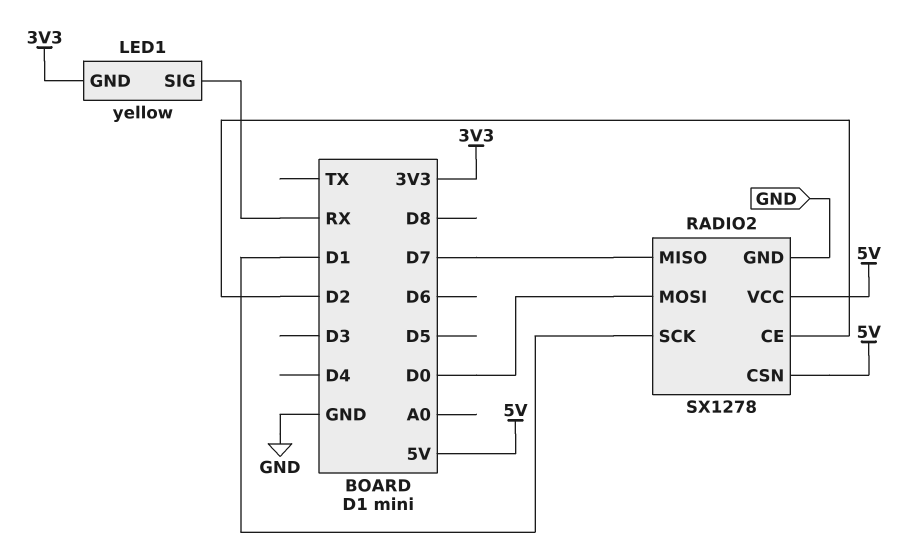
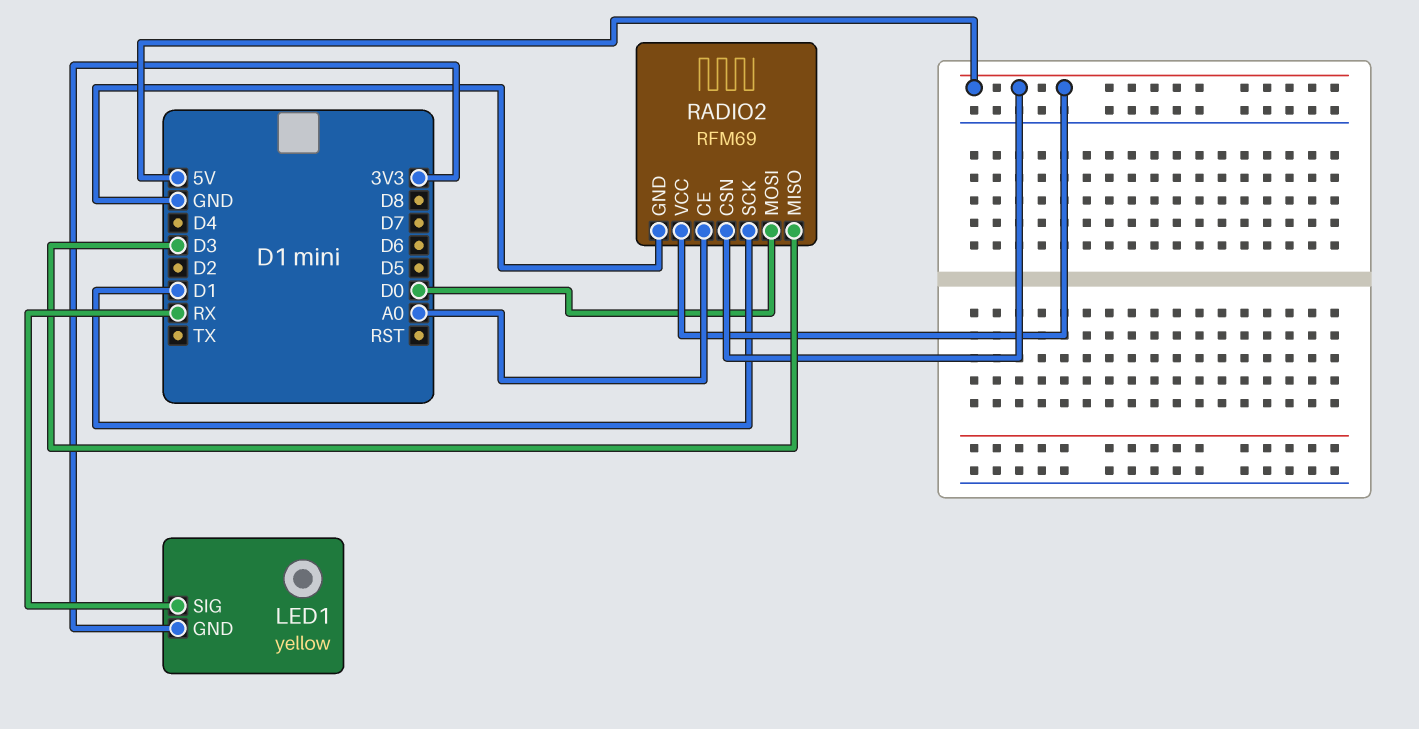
RADIO2: SX1278 -> RFM69
RADIO2 pin CE: D2 -> A0
RADIO2 pin MISO: D7 -> D3

